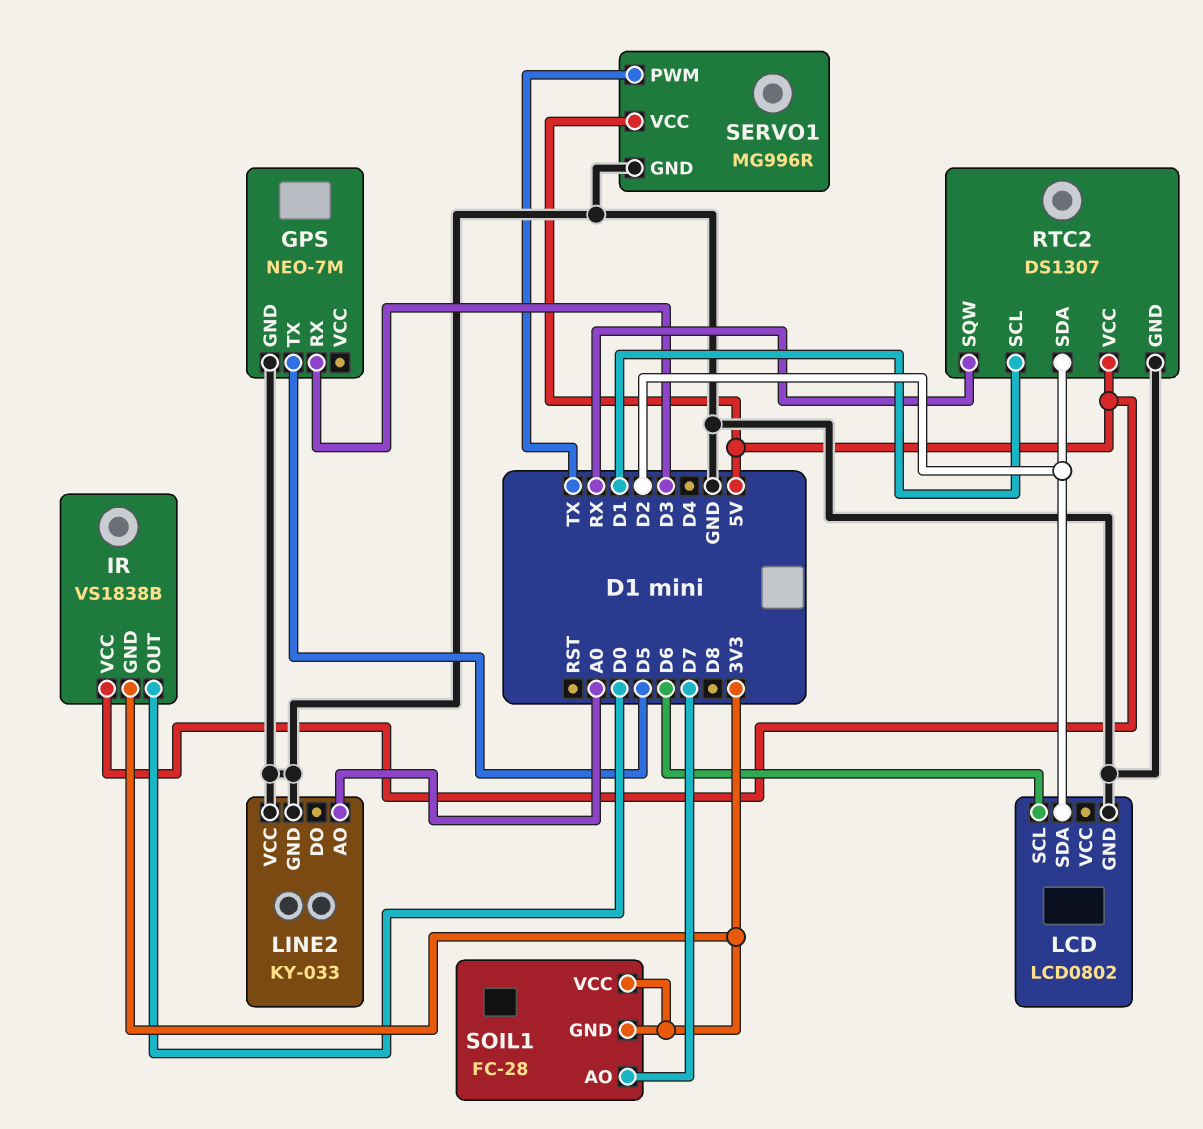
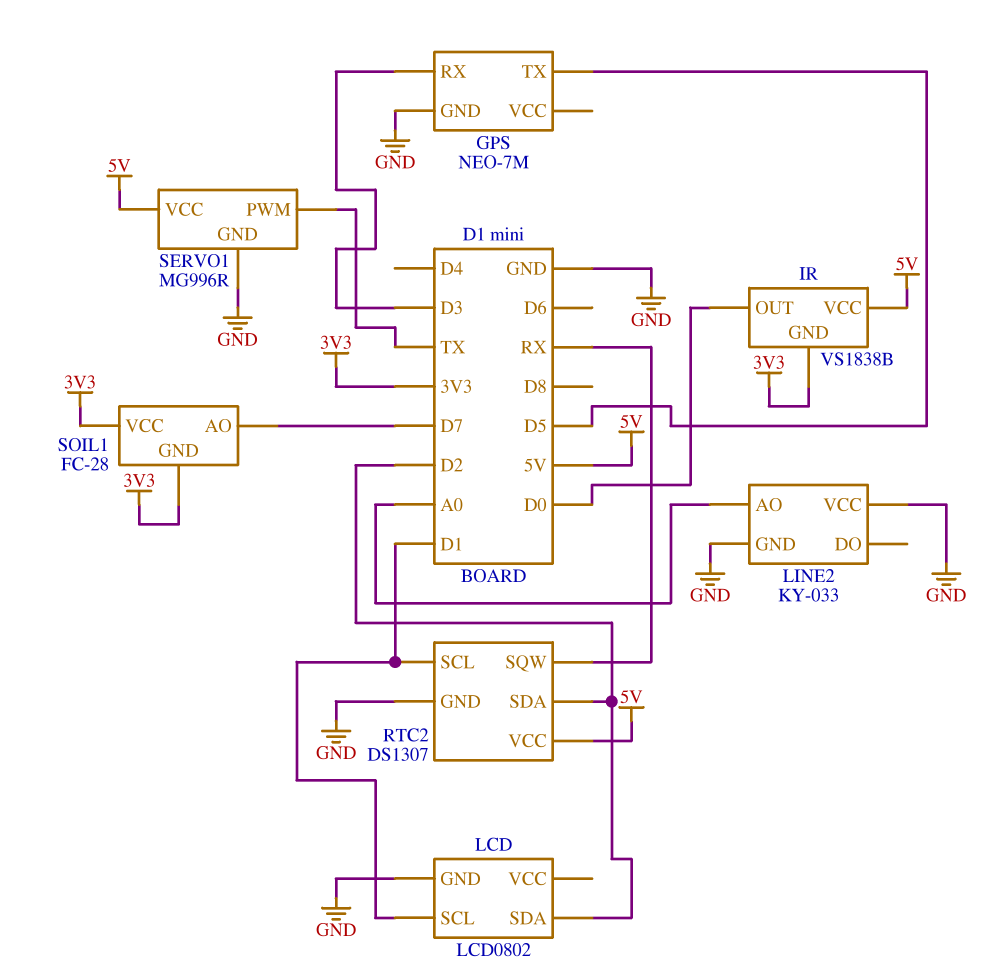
LCD pin SCL: D6 -> D1

